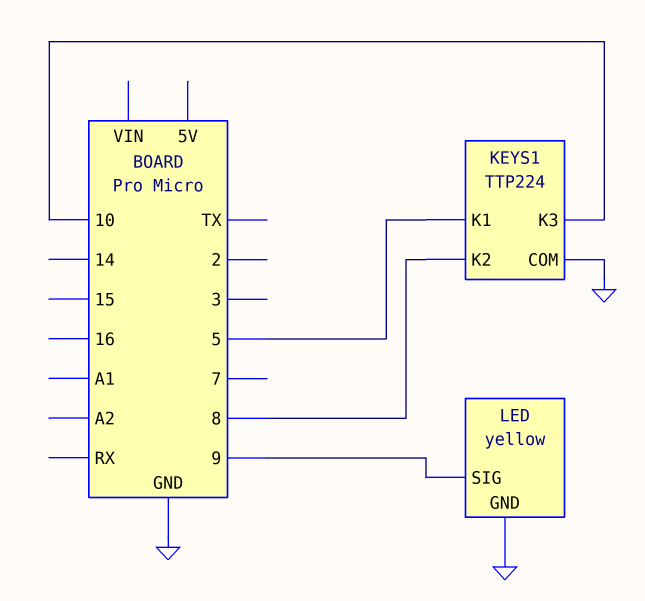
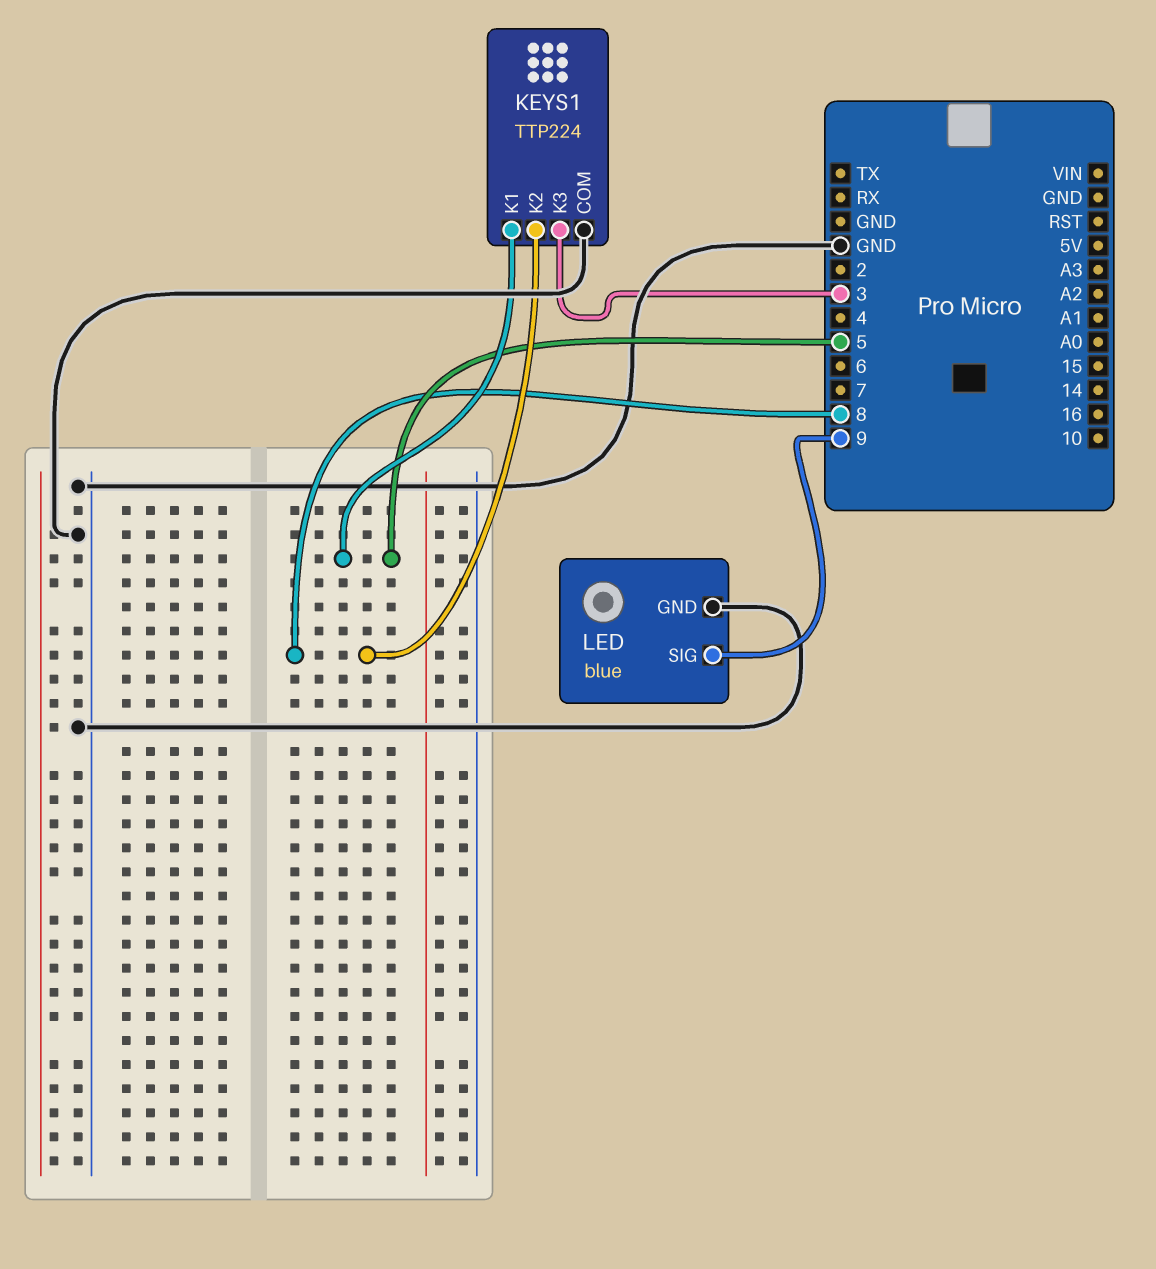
KEYS1 pin K3: 10 -> 3
LED: yellow -> blue

